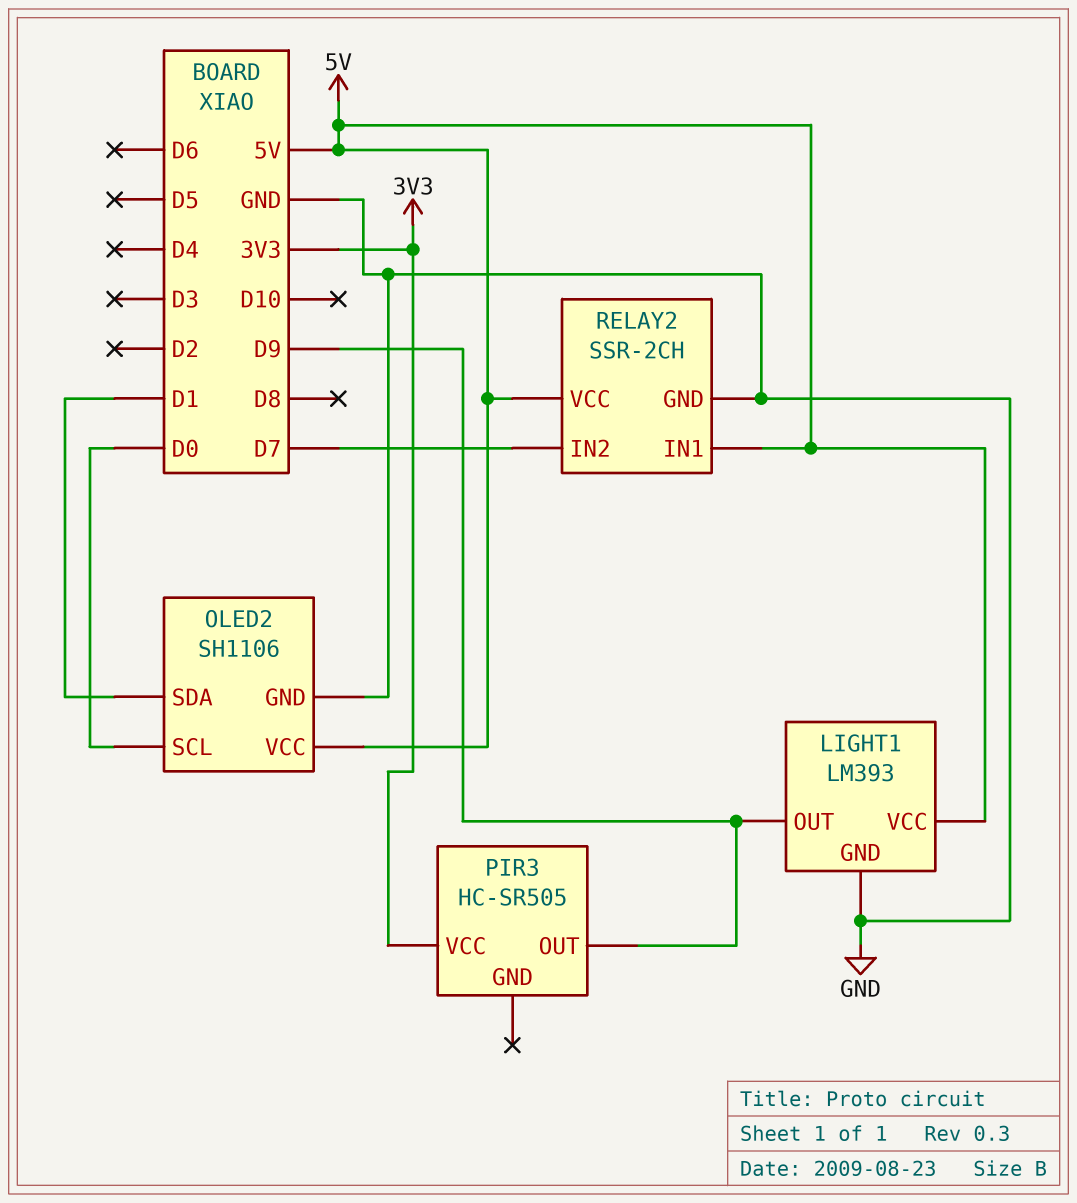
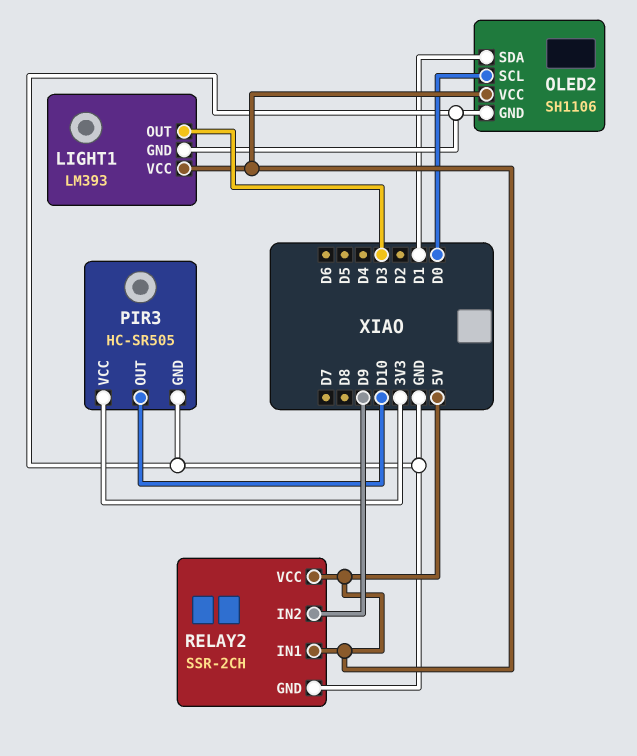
LIGHT1 pin OUT: D9 -> D3
PIR3 pin GND: none -> GND
PIR3 pin OUT: D9 -> D10
RELAY2 pin IN2: D7 -> D9

